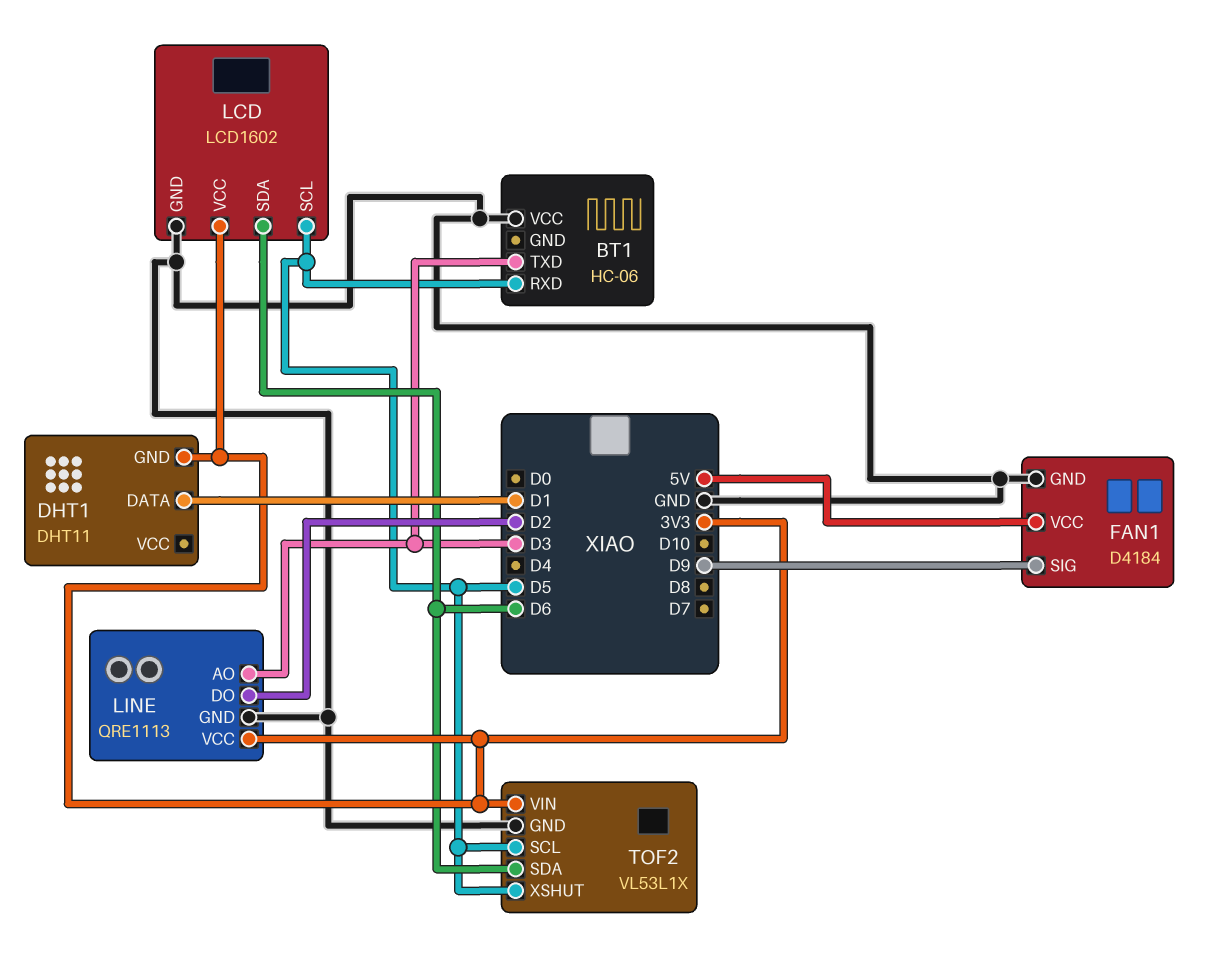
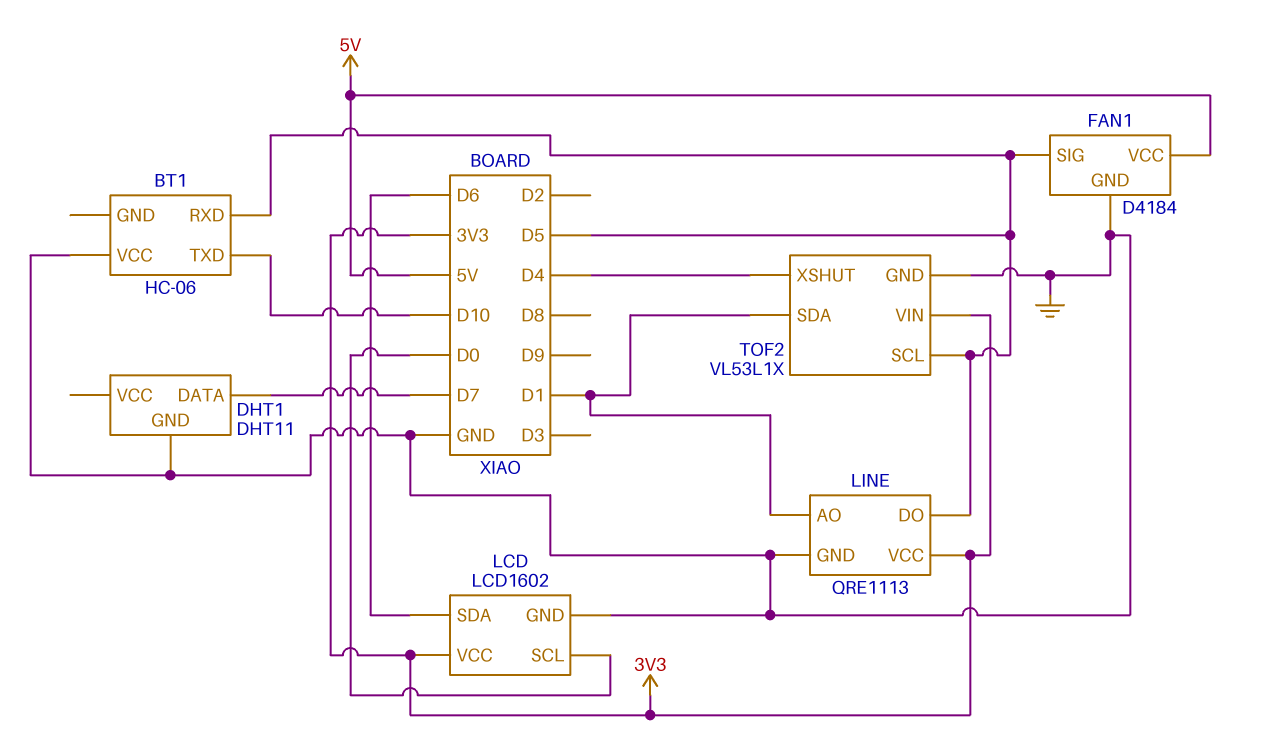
BT1 pin TXD: D3 -> D10
DHT1 pin DATA: D1 -> D7
DHT1 pin GND: 3V3 -> GND
FAN1 pin SIG: D9 -> D5
LCD pin SCL: D5 -> D0
LINE pin AO: D3 -> D1
LINE pin DO: D2 -> D5
TOF2 pin SDA: D6 -> D1
TOF2 pin XSHUT: D5 -> D4

